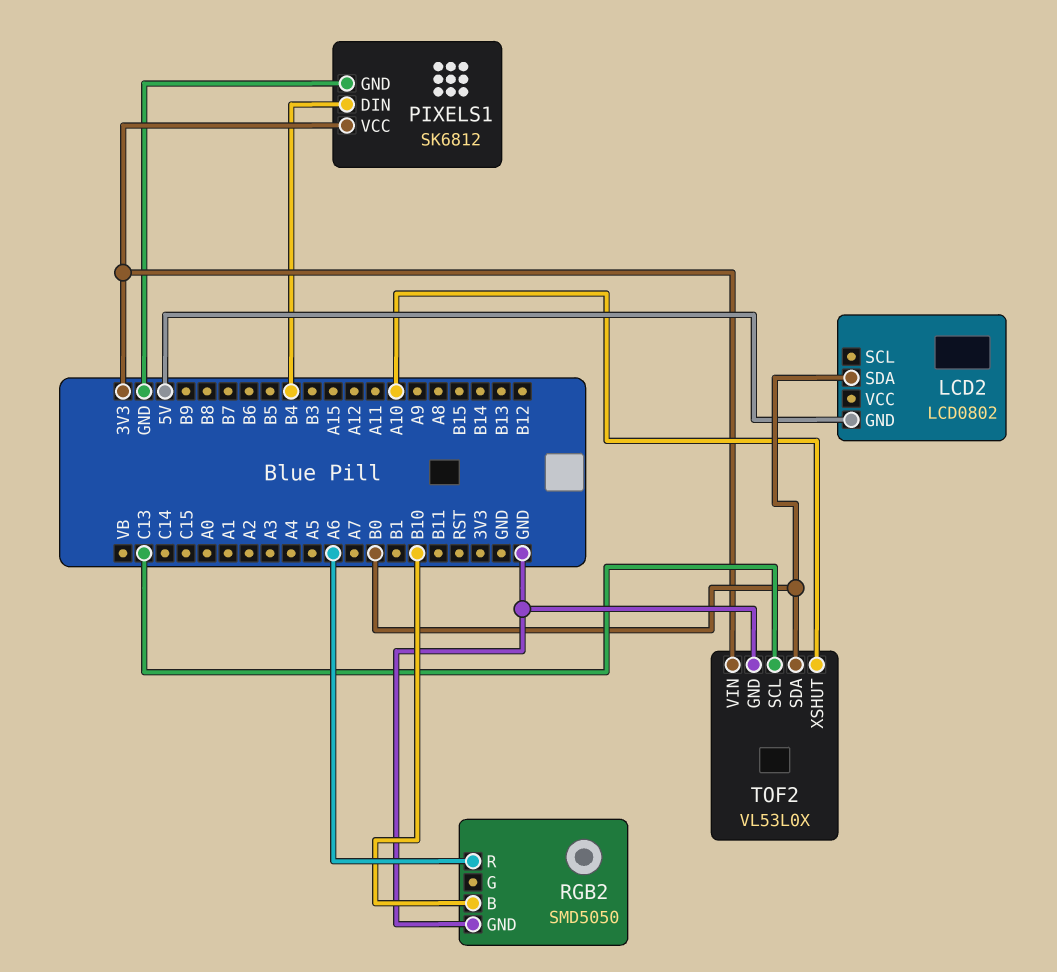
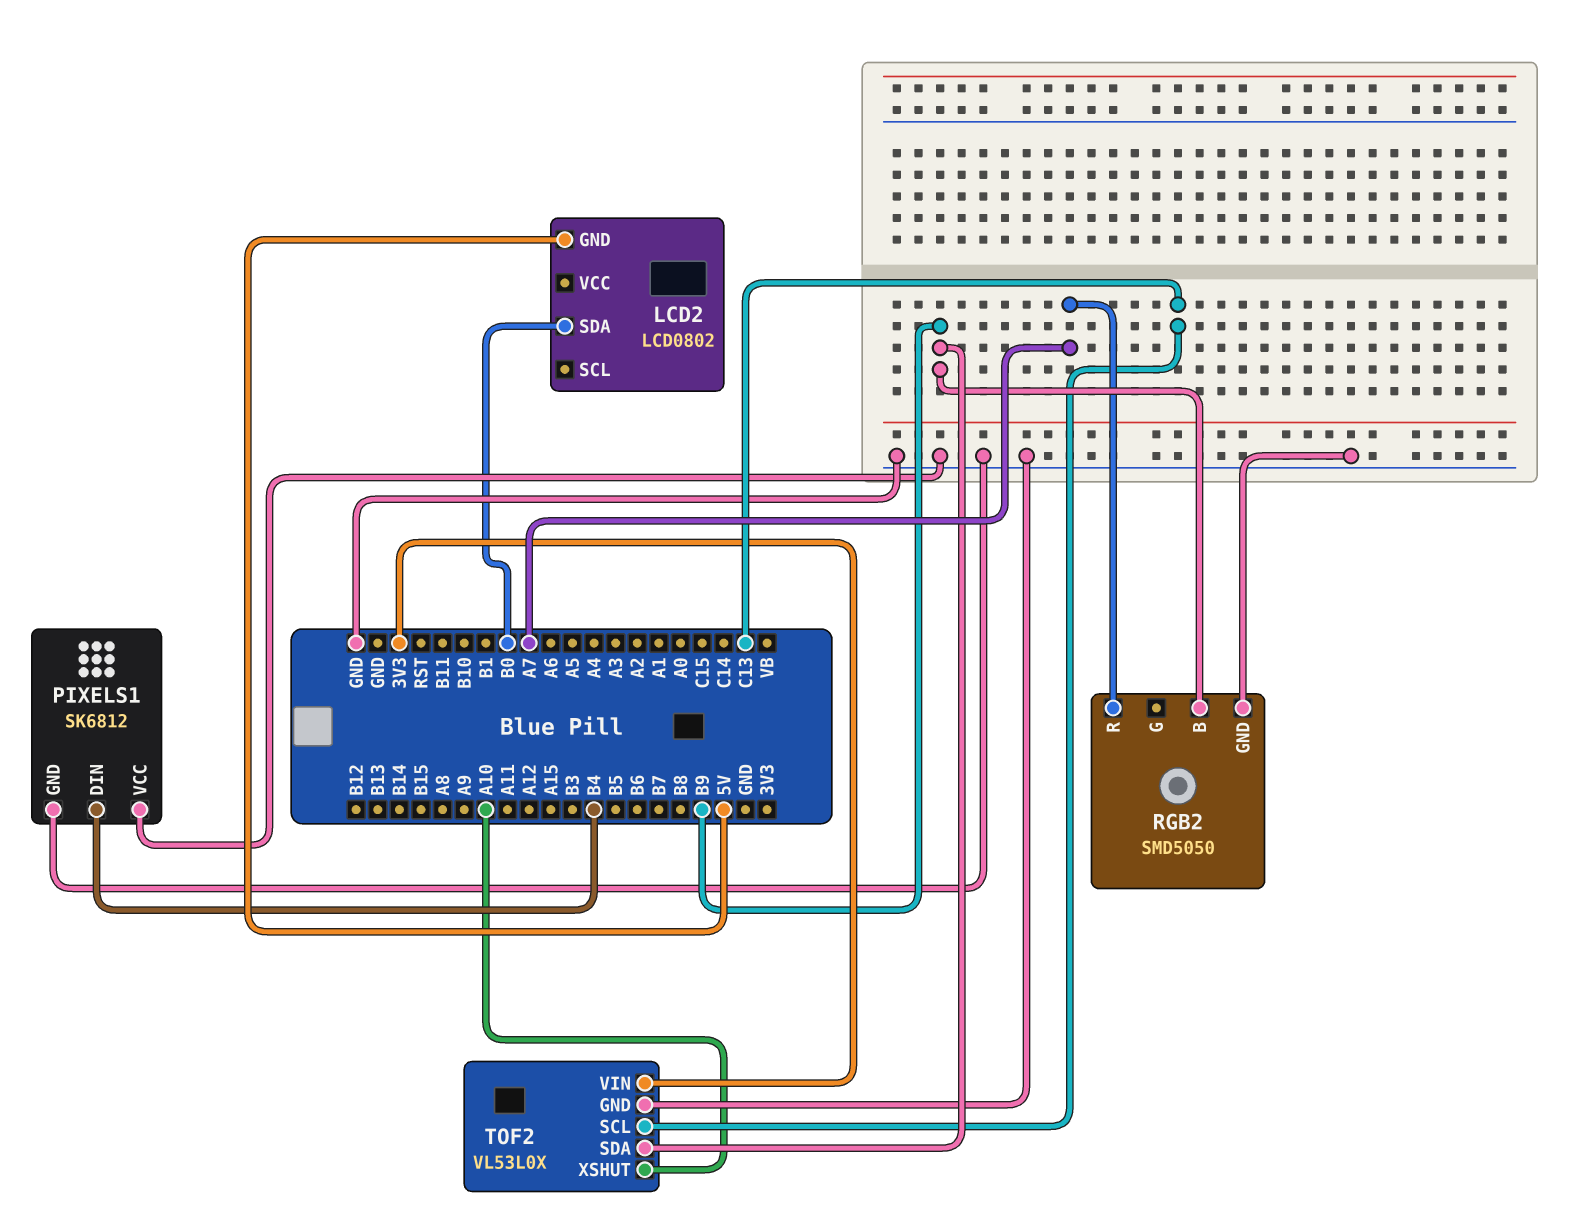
PIXELS1 pin VCC: 3V3 -> GND
RGB2 pin B: B10 -> B9
RGB2 pin R: A6 -> A7
TOF2 pin SDA: B0 -> B9

